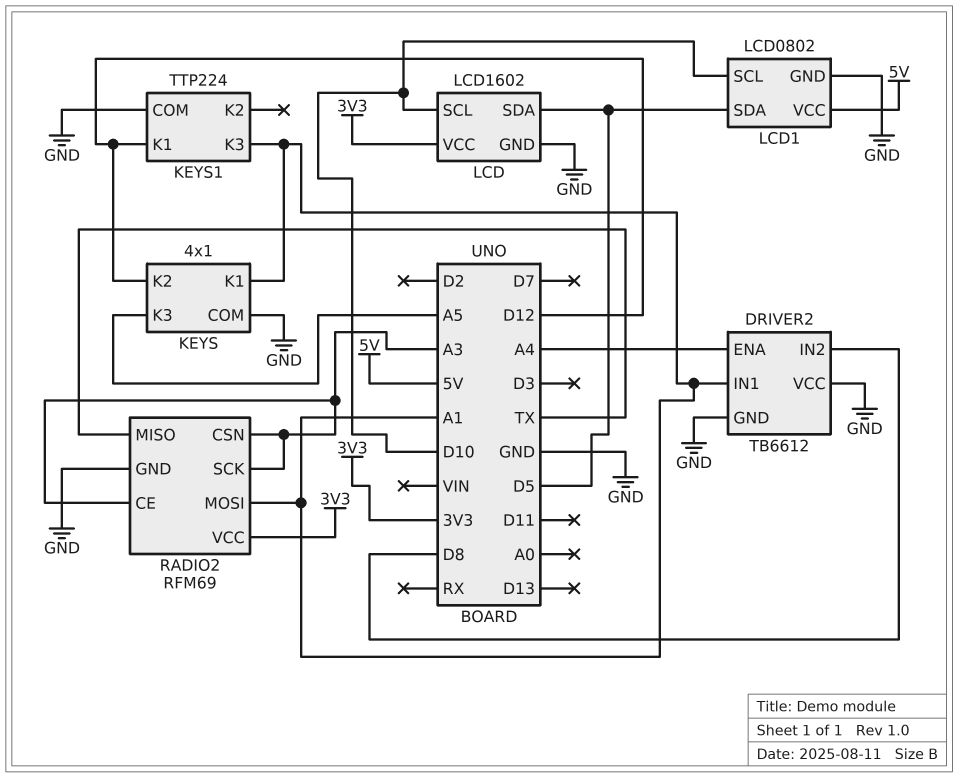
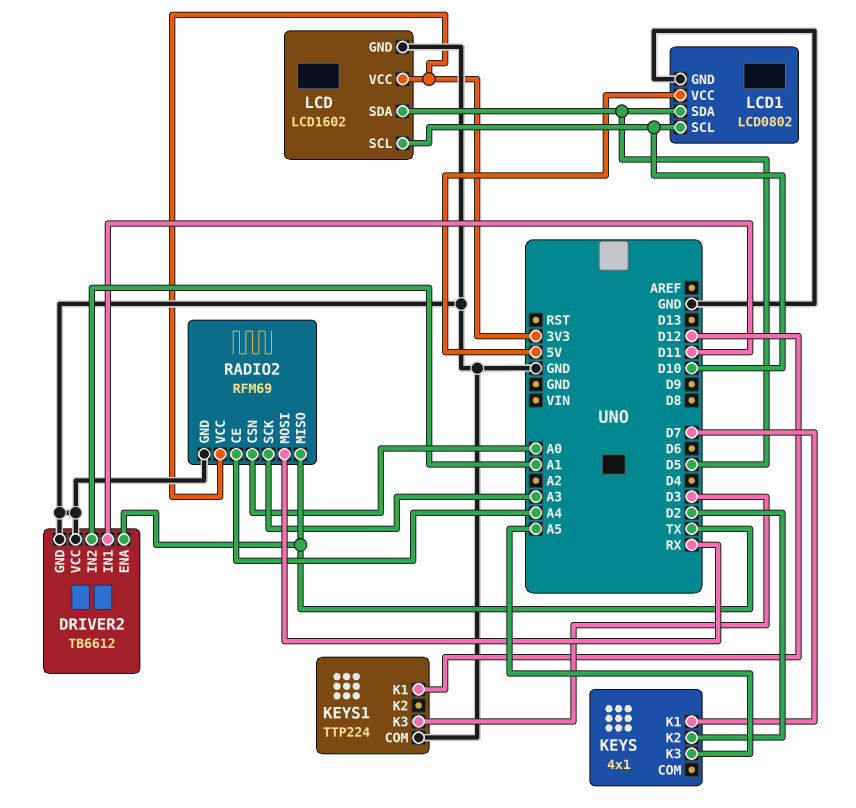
DRIVER2 pin ENA: A4 -> TX
DRIVER2 pin IN1: A1 -> D11
DRIVER2 pin IN2: D8 -> A1
KEYS pin COM: GND -> none
KEYS pin K1: A1 -> D7
KEYS pin K2: D12 -> D2
KEYS1 pin K3: A1 -> D3
RADIO2 pin CE: A3 -> A4
RADIO2 pin CSN: A3 -> A0
RADIO2 pin MOSI: A1 -> RX

